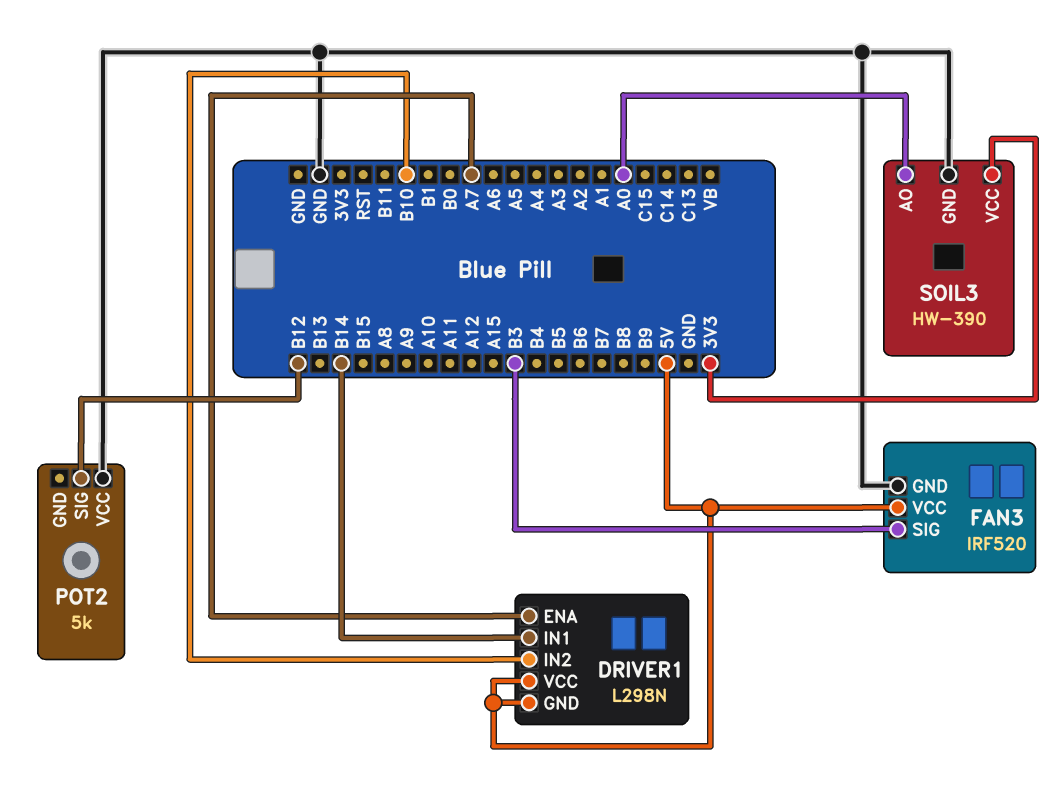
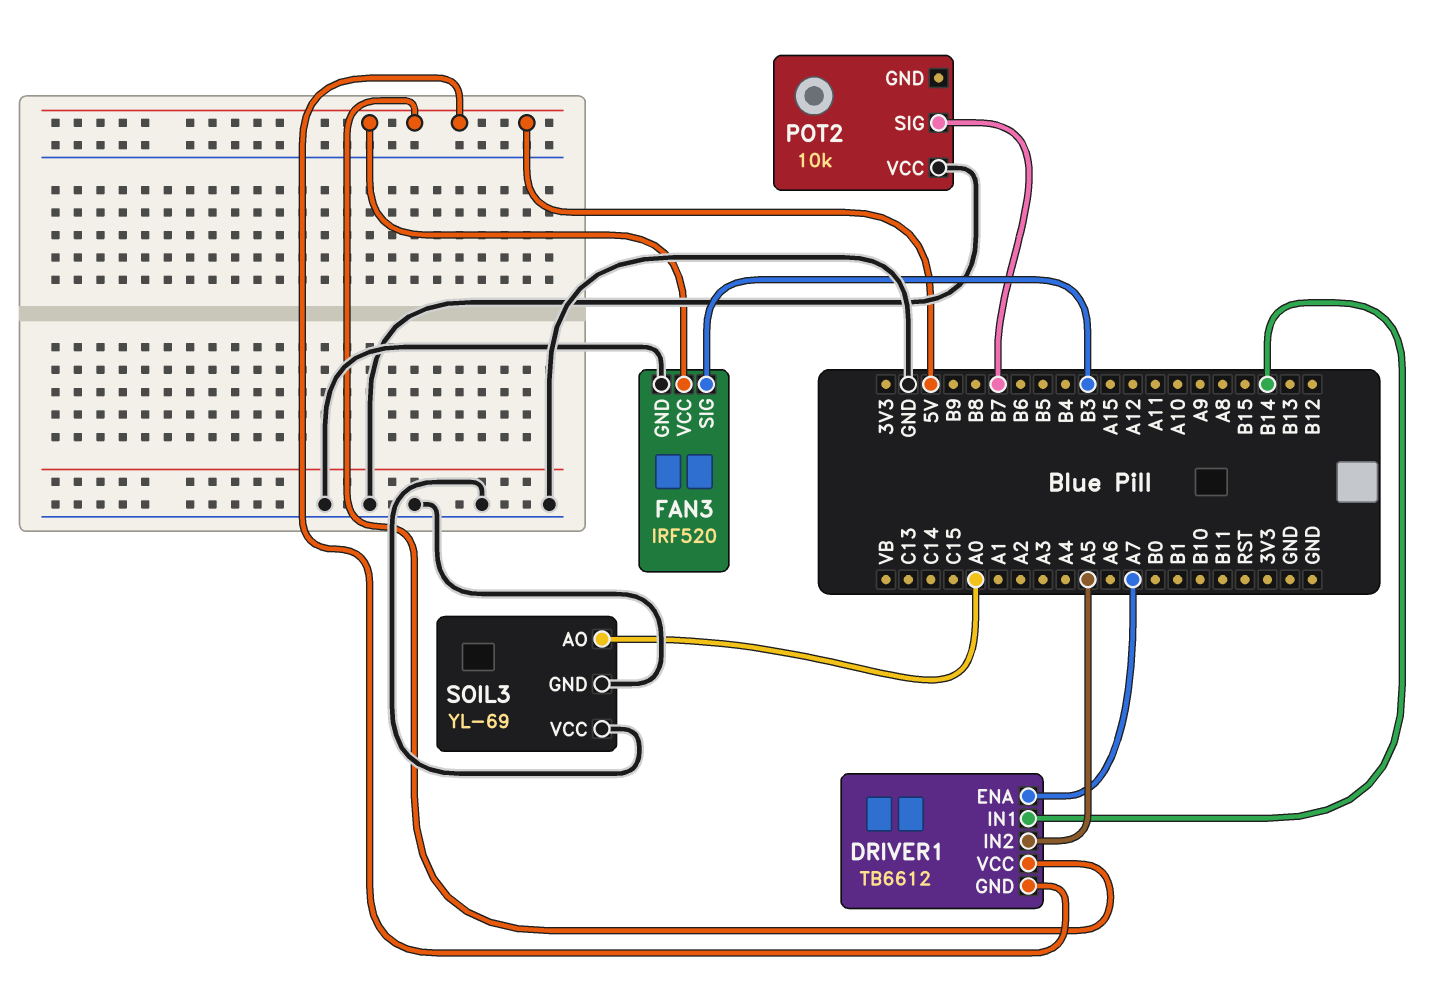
DRIVER1: L298N -> TB6612
DRIVER1 pin IN2: B10 -> A5
POT2: 5k -> 10k
POT2 pin SIG: B12 -> B7
SOIL3: HW-390 -> YL-69
SOIL3 pin VCC: 3V3 -> GND

